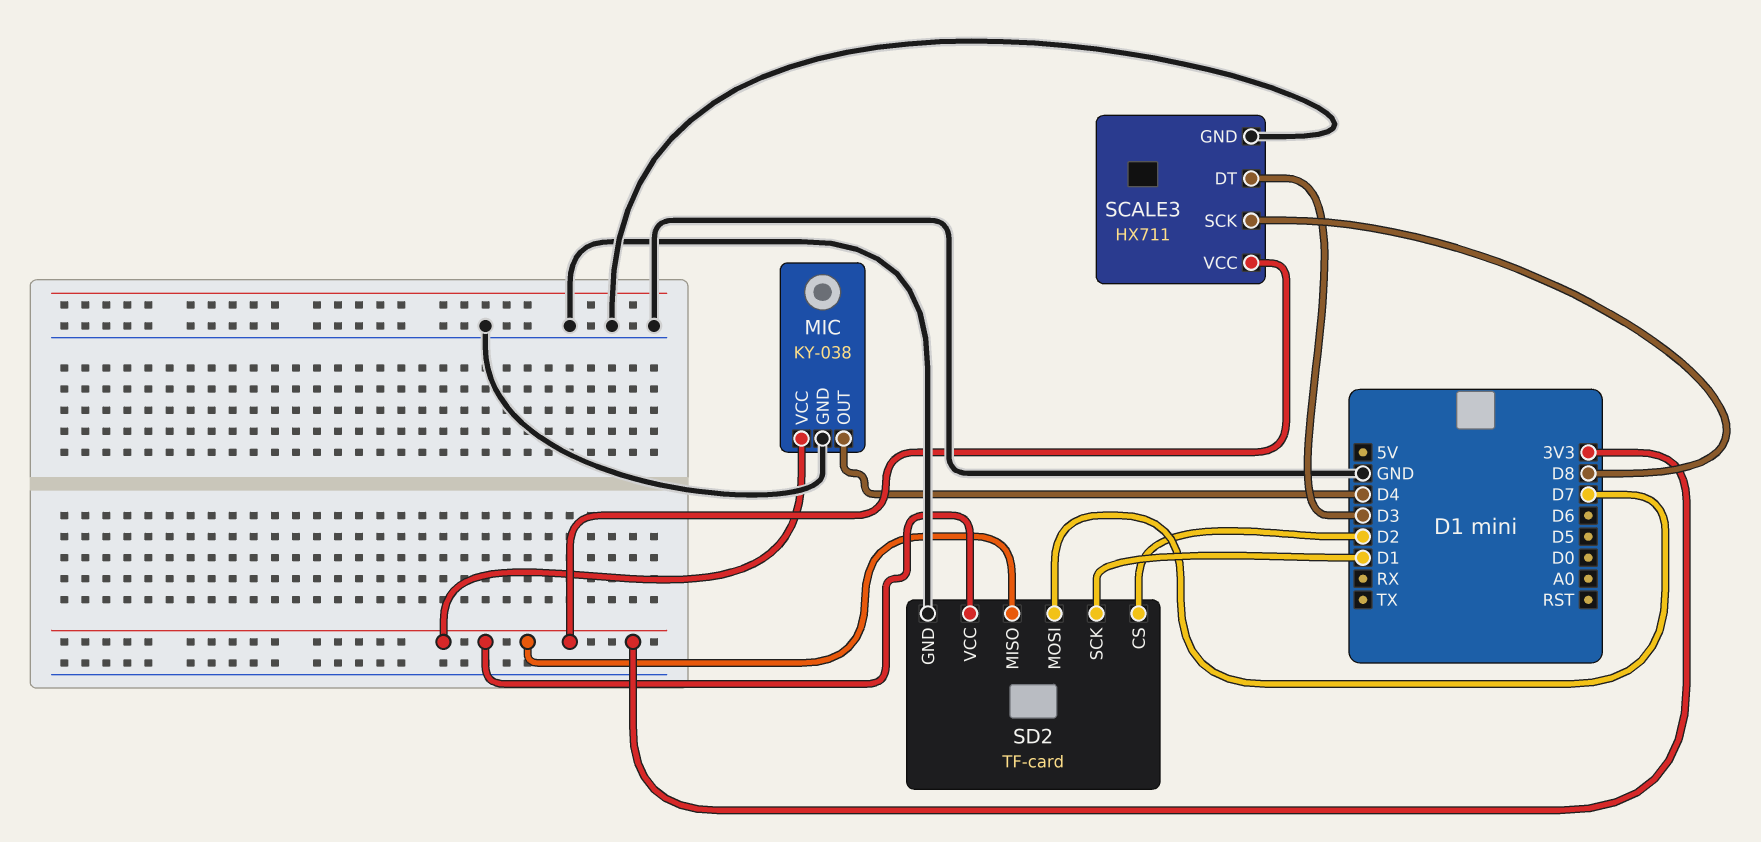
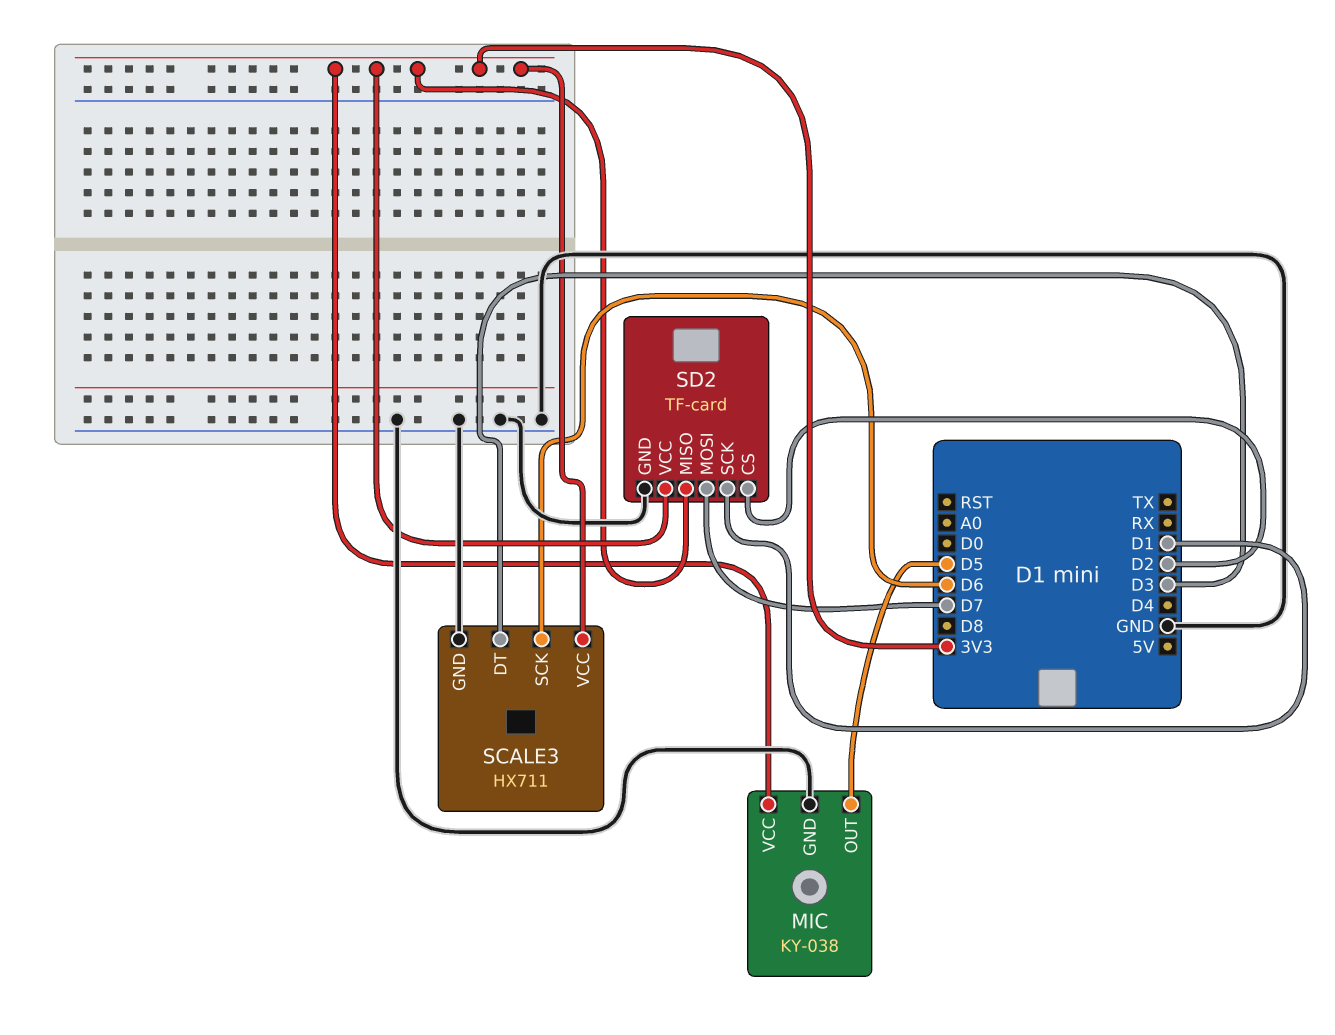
MIC pin OUT: D4 -> D5
SCALE3 pin SCK: D8 -> D6

